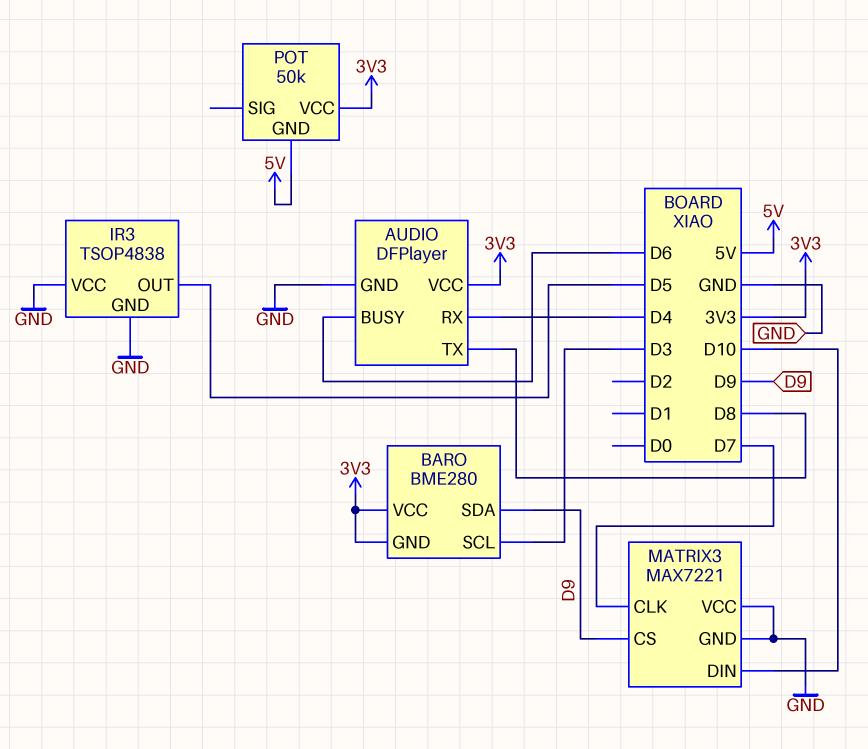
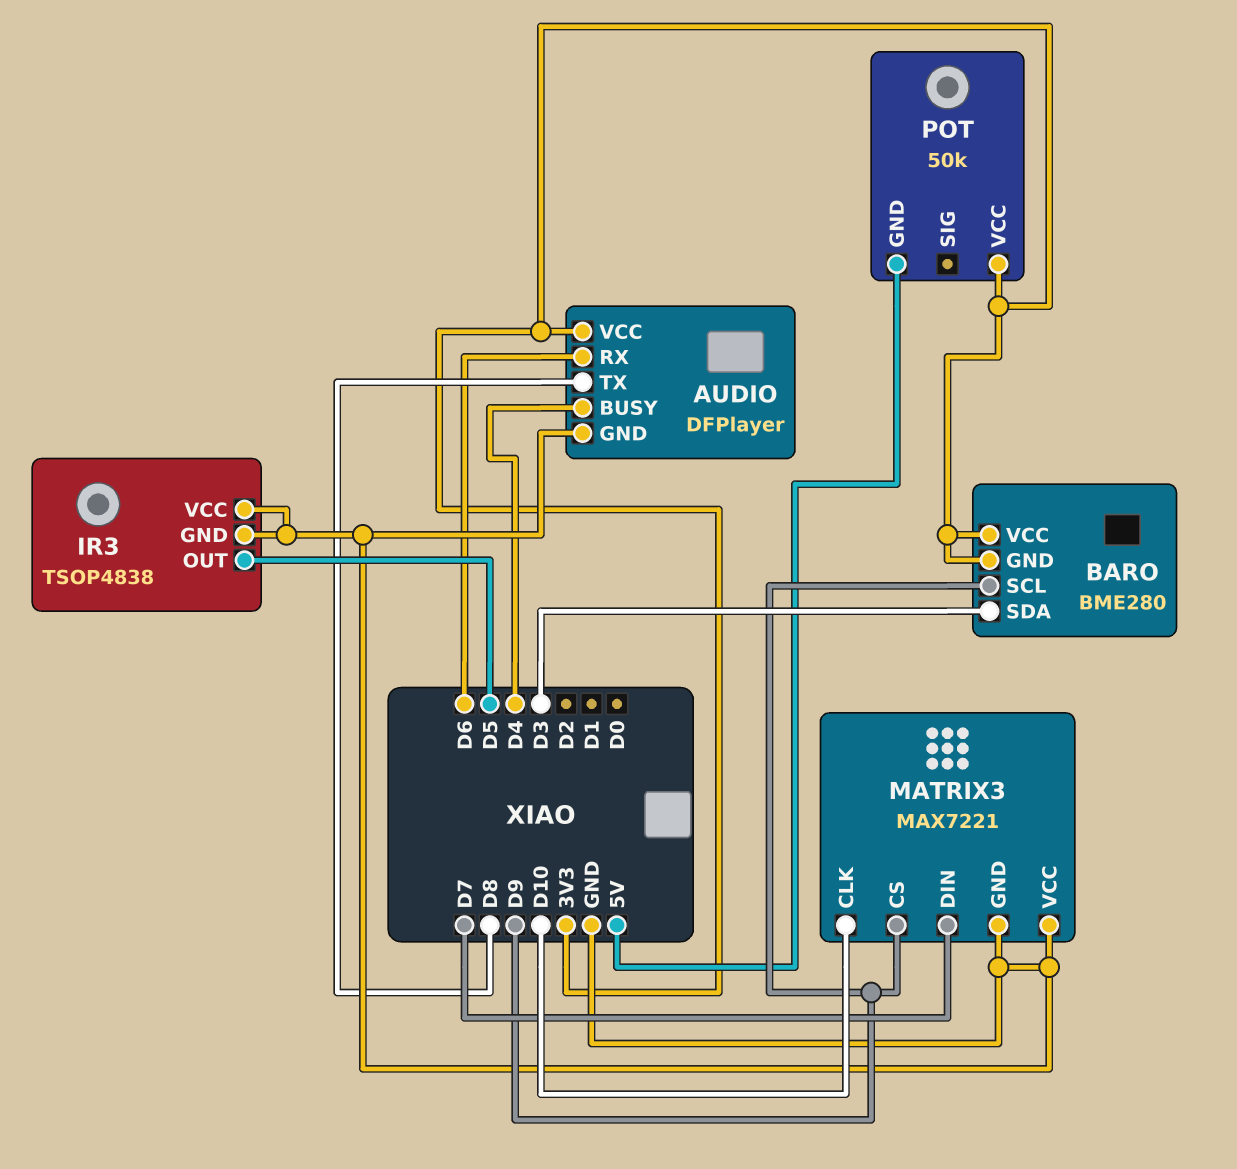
AUDIO pin BUSY: D6 -> D4
AUDIO pin RX: D4 -> D6
BARO pin SCL: D3 -> D9
BARO pin SDA: D9 -> D3
MATRIX3 pin CLK: D7 -> D10
MATRIX3 pin DIN: D10 -> D7

